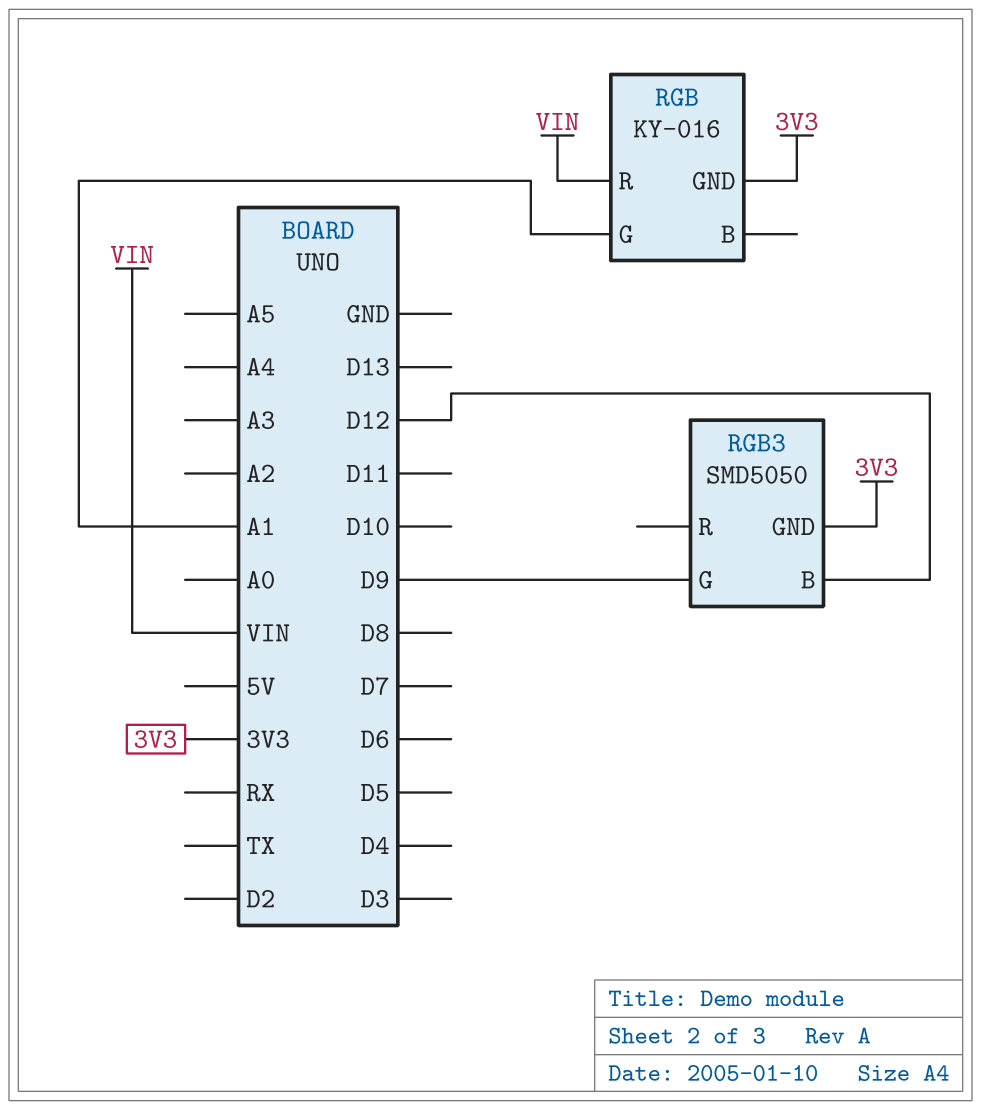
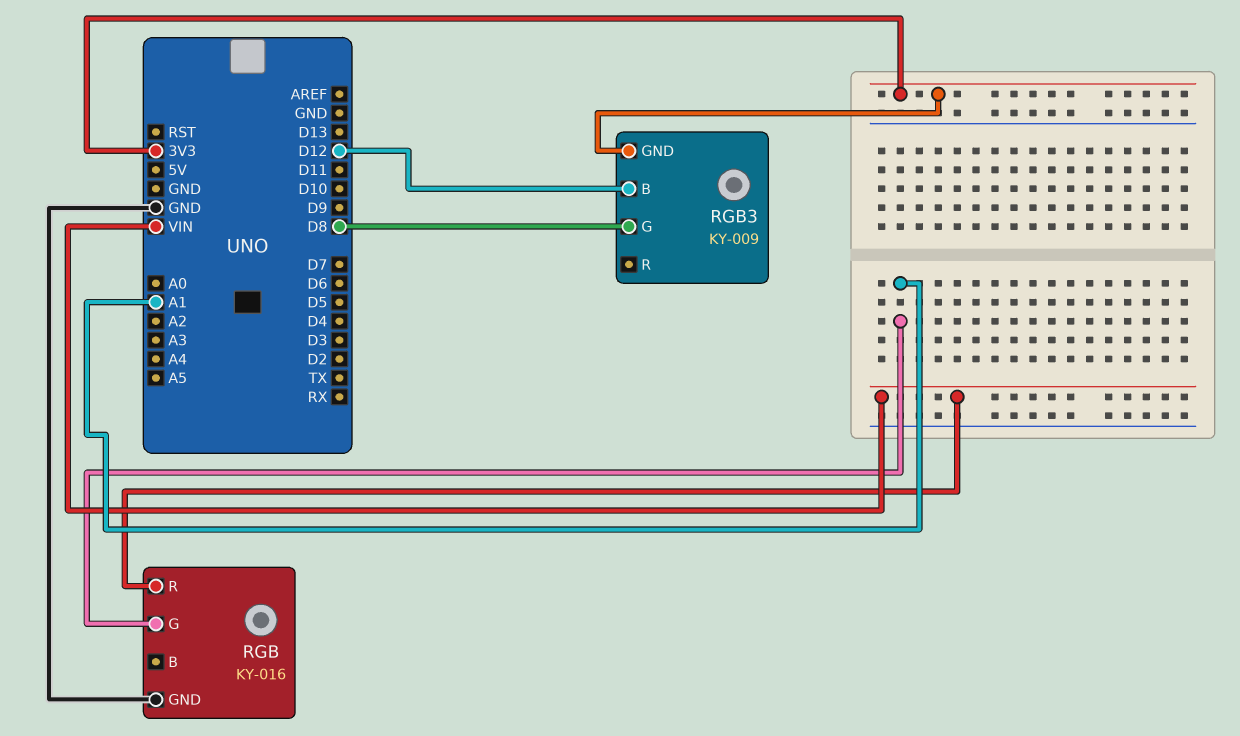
RGB pin GND: 3V3 -> GND
RGB3: SMD5050 -> KY-009
RGB3 pin G: D9 -> D8

